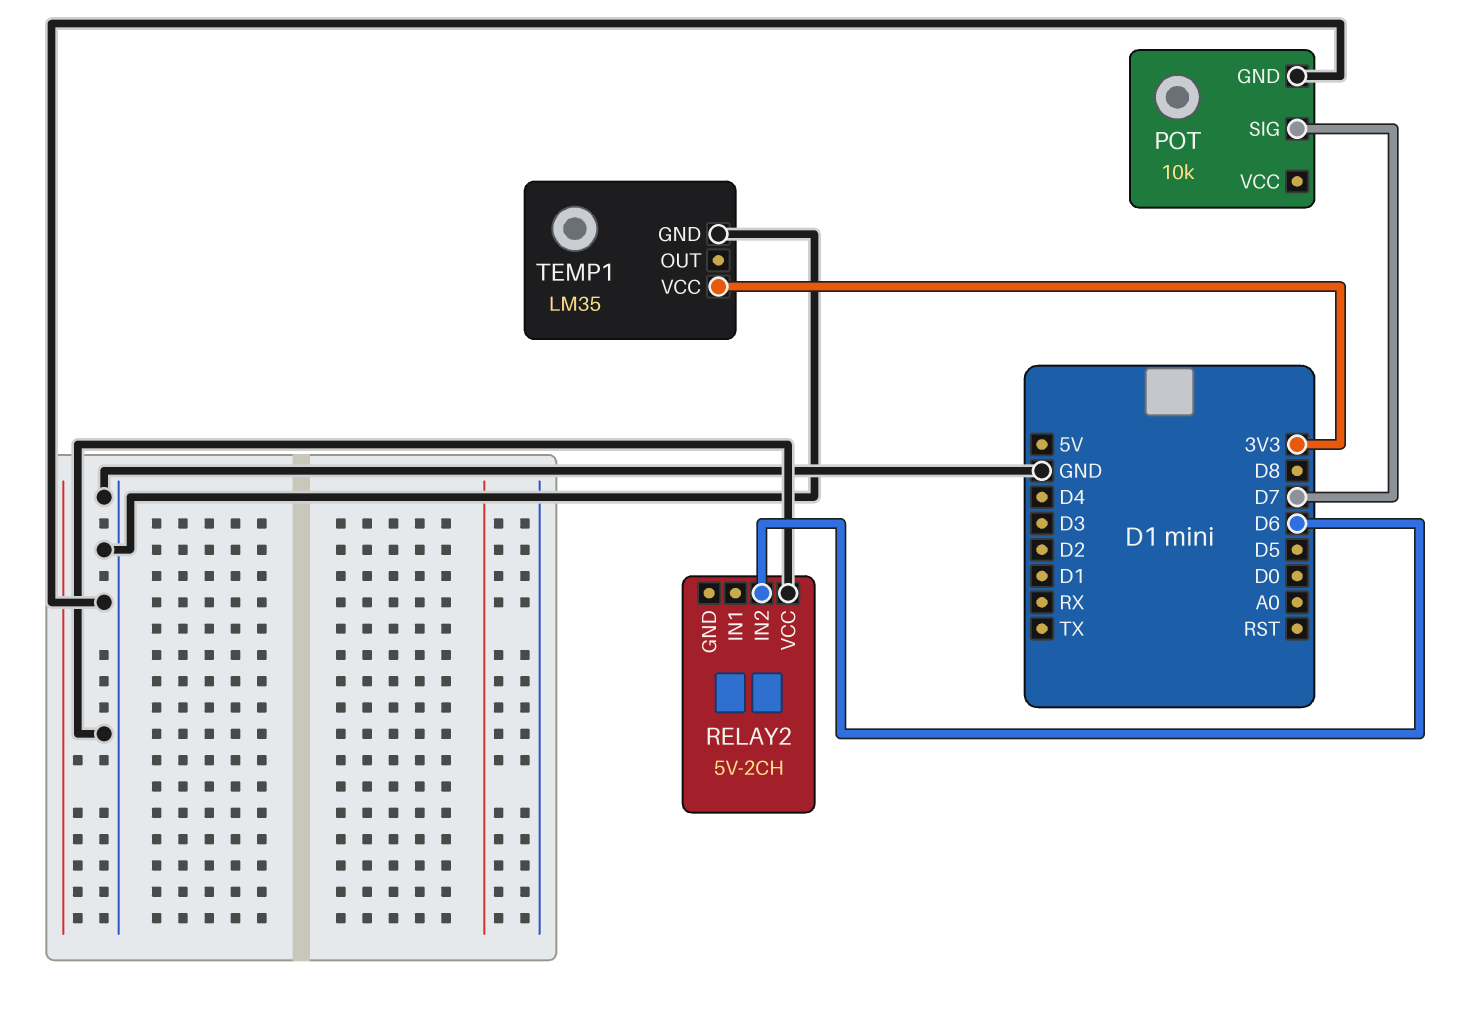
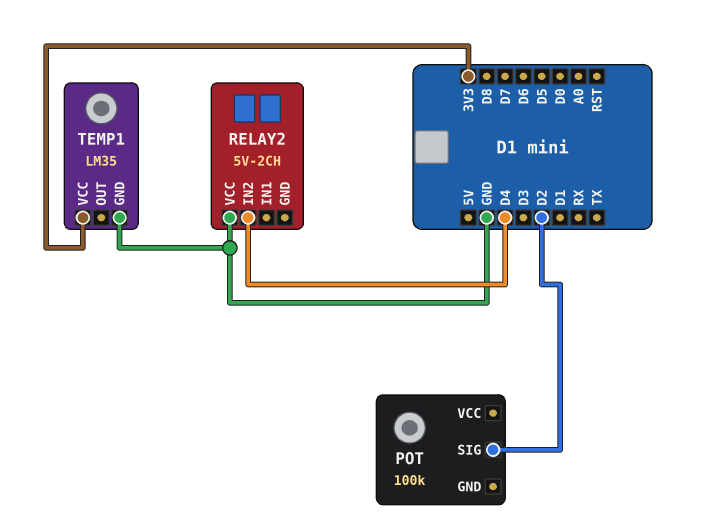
POT: 10k -> 100k
POT pin GND: GND -> none
POT pin SIG: D7 -> D2
RELAY2 pin IN2: D6 -> D4

